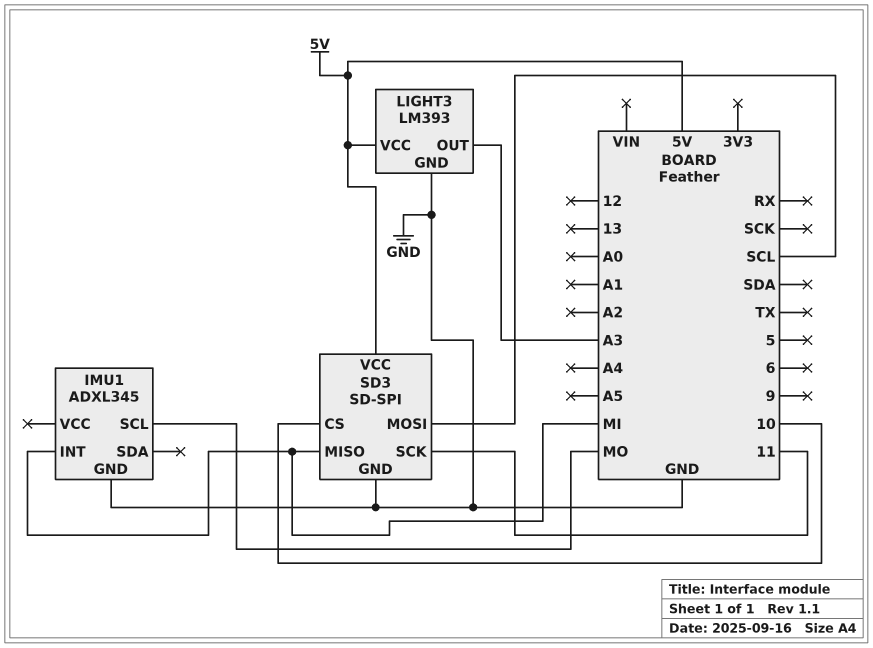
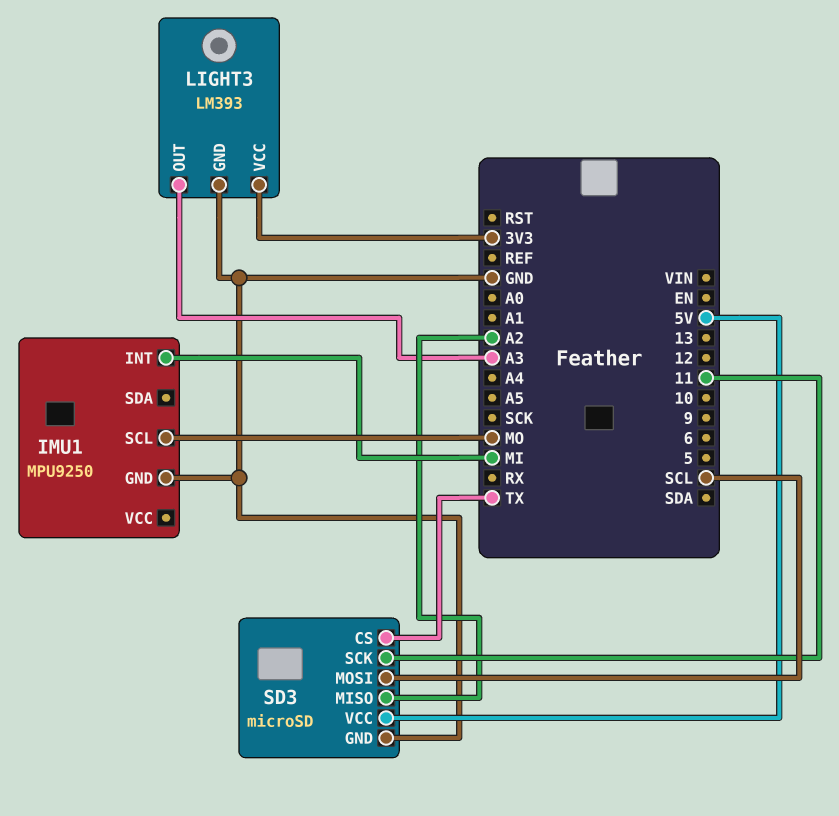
IMU1: ADXL345 -> MPU9250
LIGHT3 pin VCC: 5V -> 3V3
SD3: SD-SPI -> microSD
SD3 pin CS: 10 -> TX
SD3 pin MISO: MI -> A2

